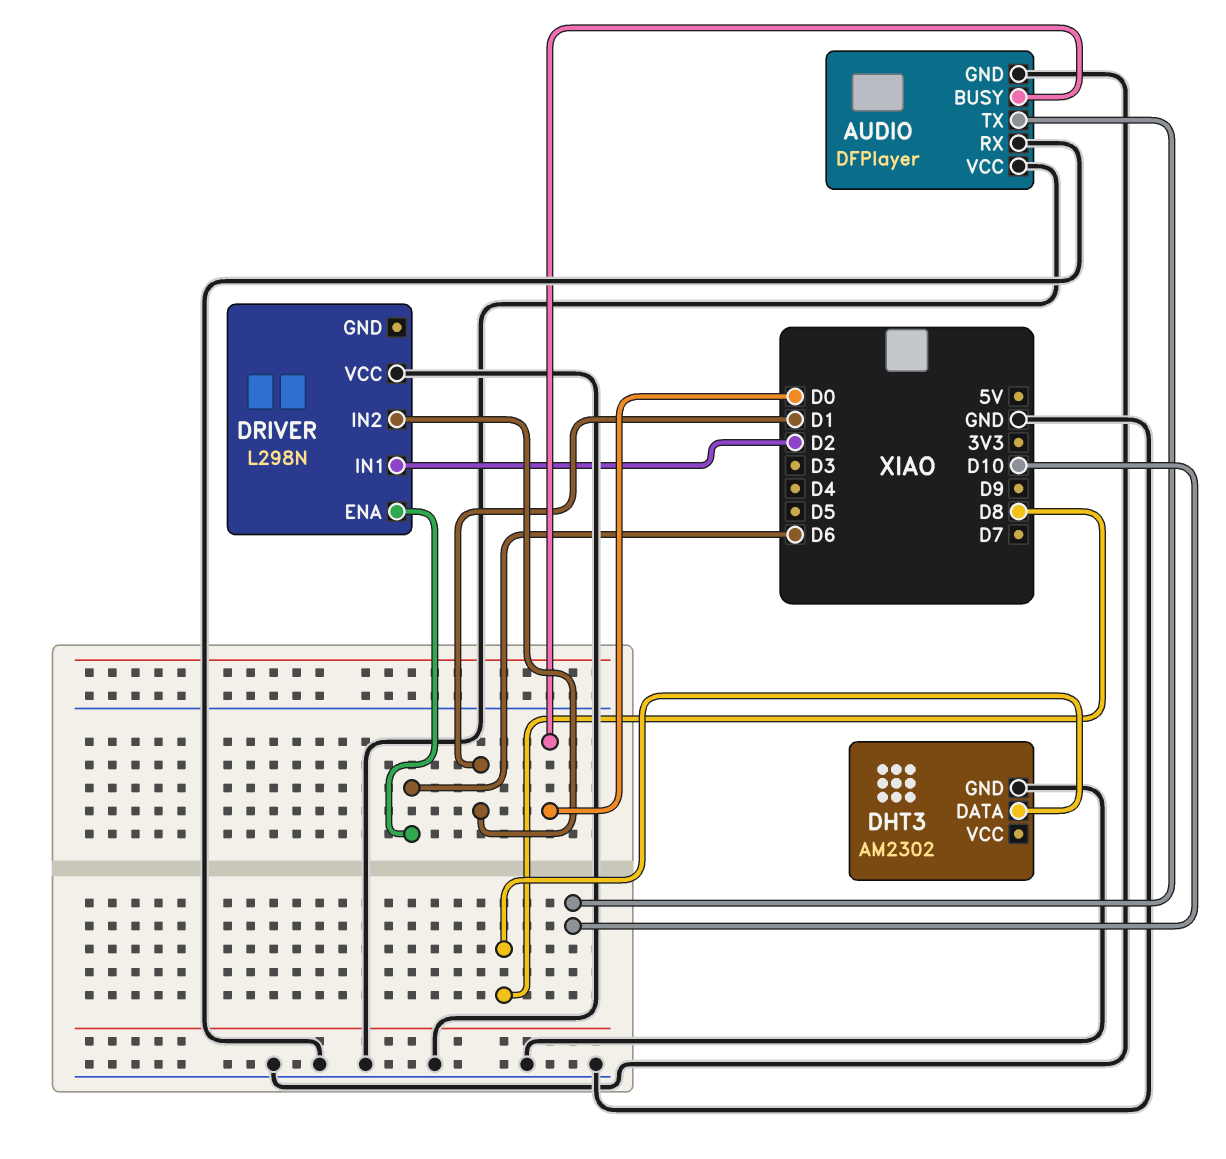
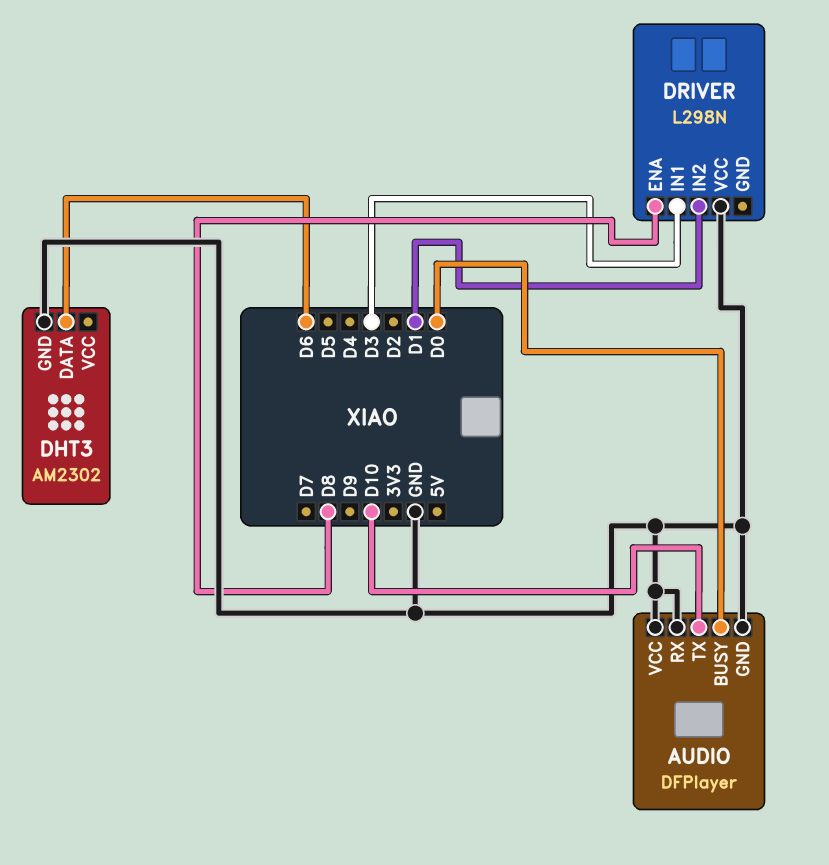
DHT3 pin DATA: D8 -> D6
DRIVER pin ENA: D6 -> D8
DRIVER pin IN1: D2 -> D3

